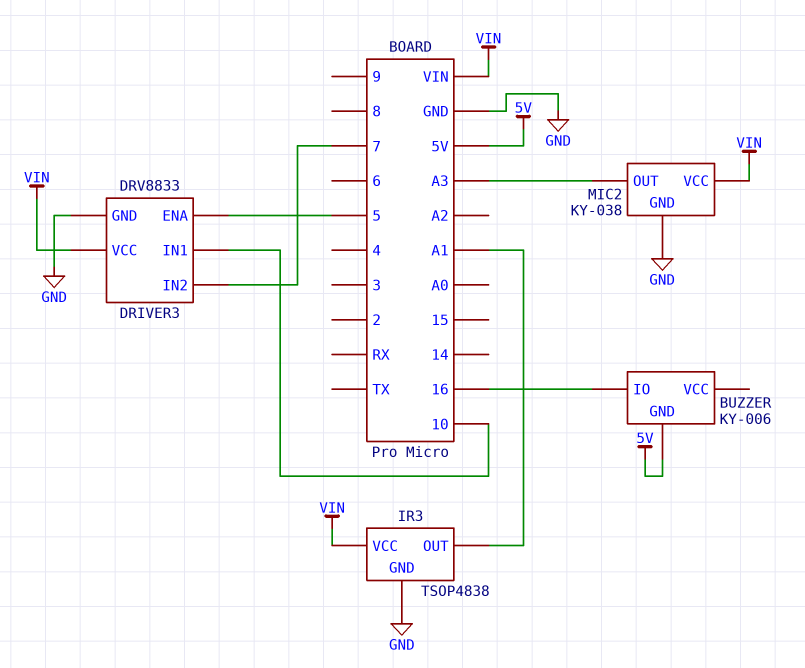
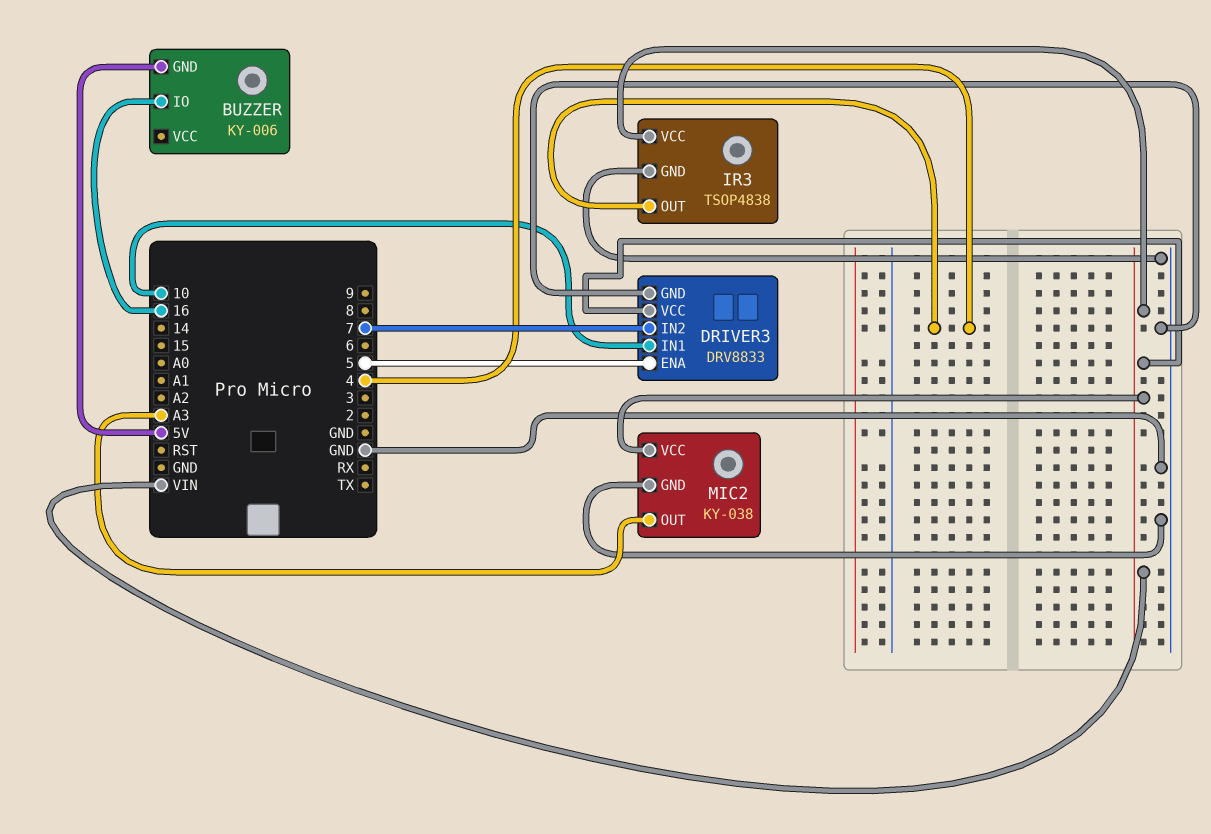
IR3 pin OUT: A1 -> 4

